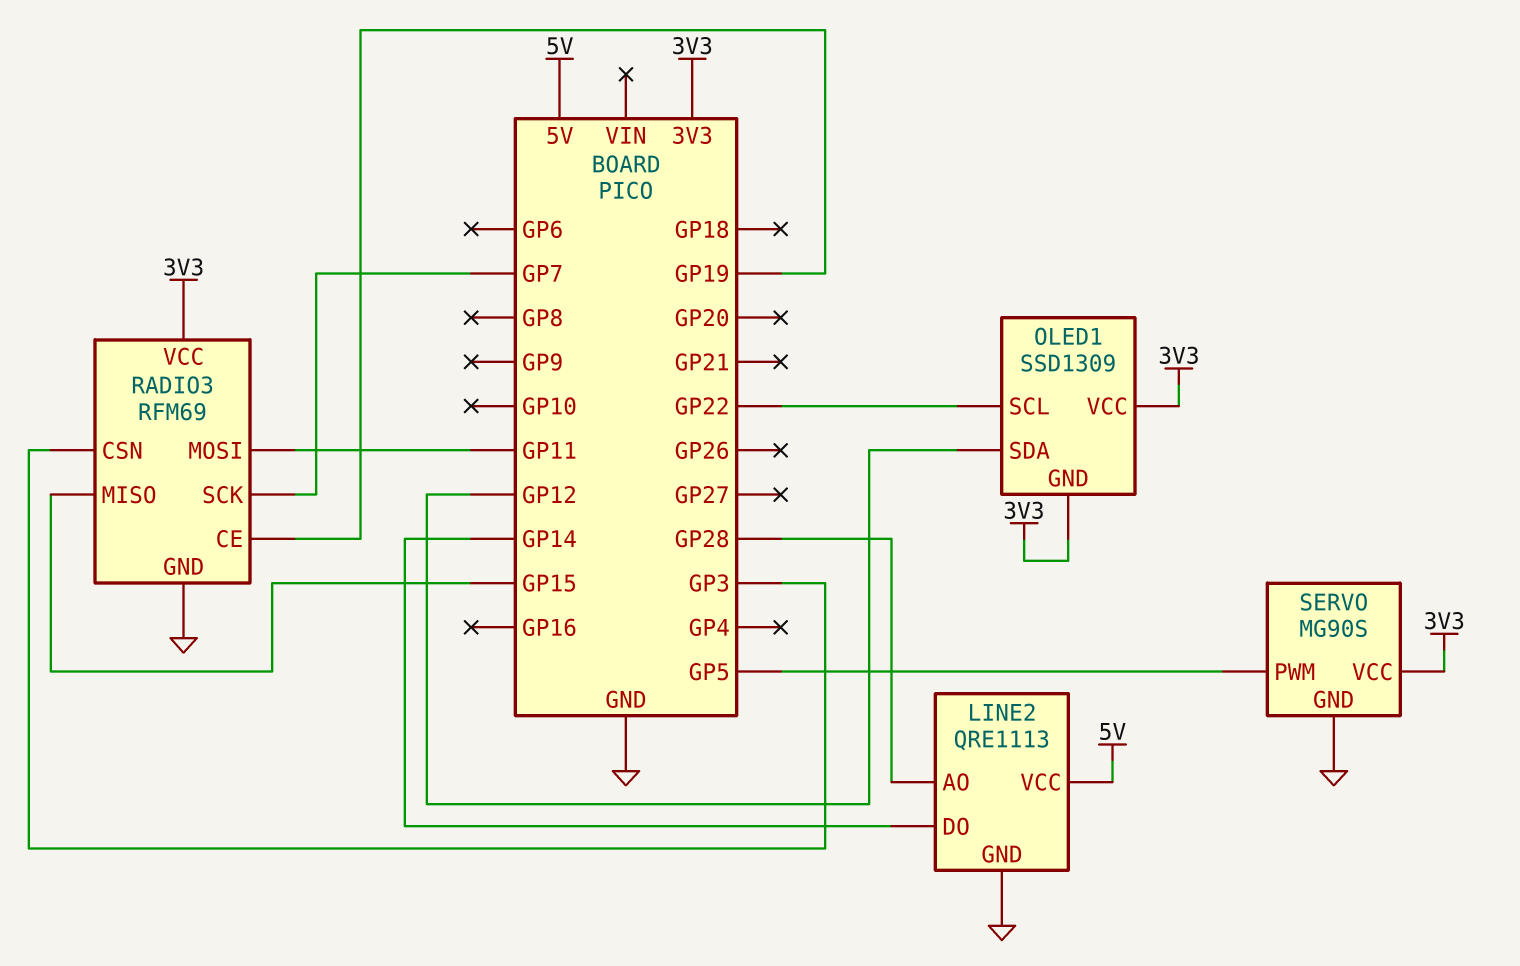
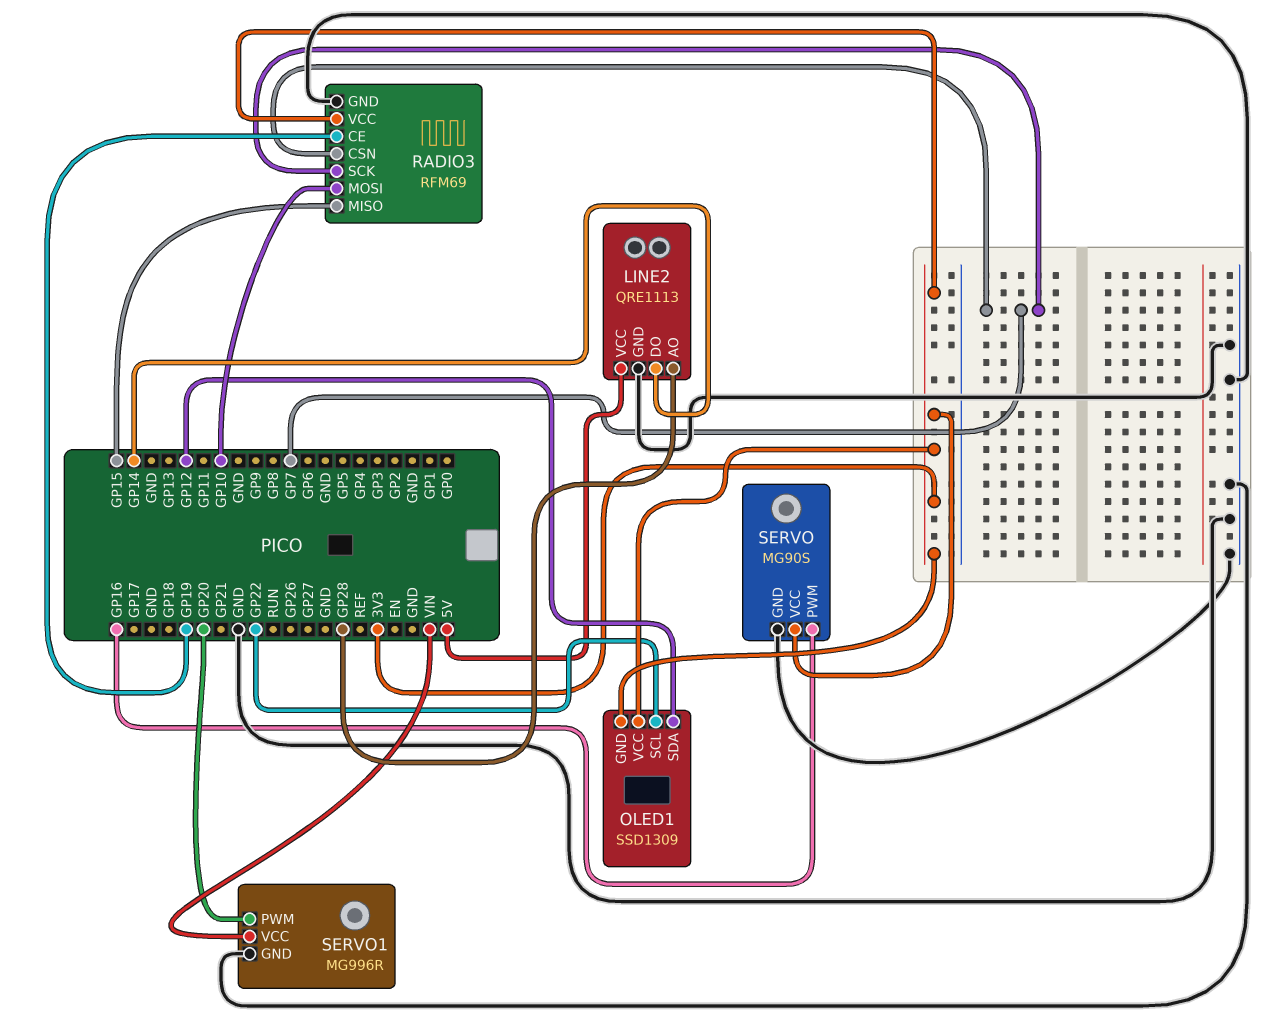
RADIO3 pin CSN: GP3 -> GP7
RADIO3 pin MOSI: GP11 -> GP10
SERVO pin PWM: GP5 -> GP16
SERVO1: none -> MG996R
SERVO1 pin GND: none -> GND
SERVO1 pin PWM: none -> GP20
SERVO1 pin VCC: none -> VIN

